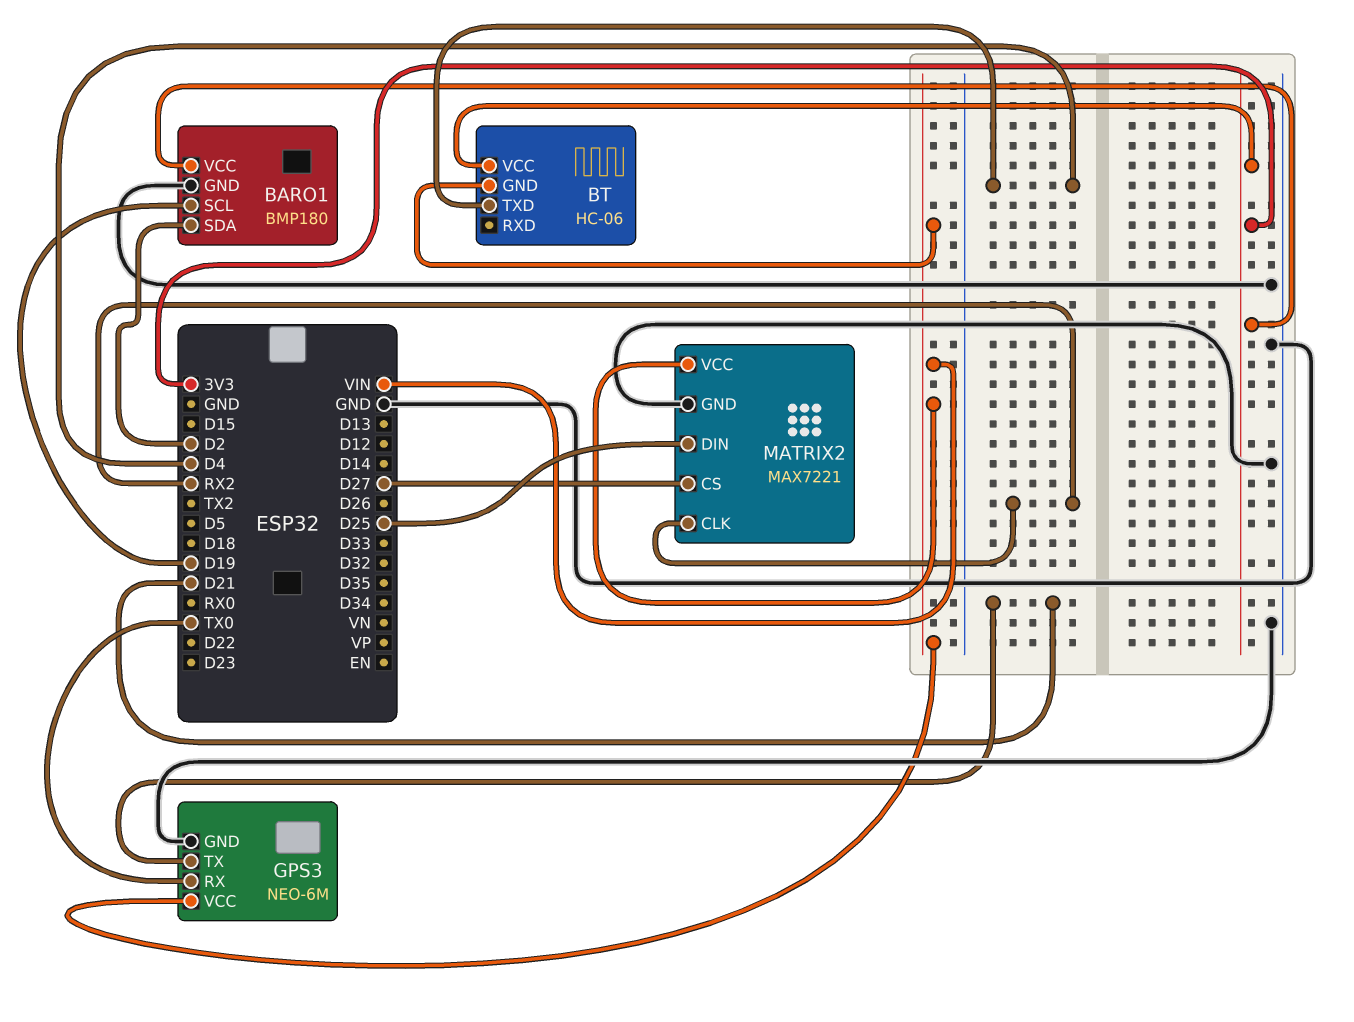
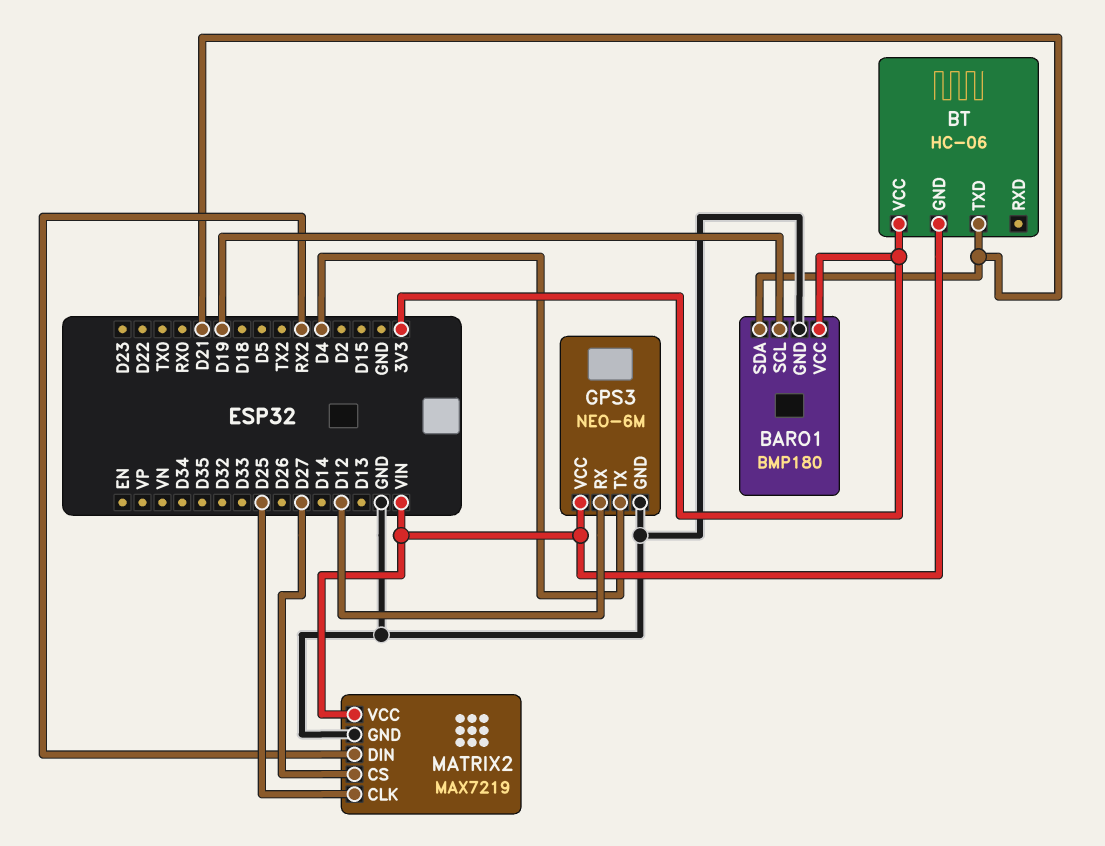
BARO1 pin SDA: D2 -> D21
BT pin TXD: D4 -> D21
GPS3 pin RX: TX0 -> D12
GPS3 pin TX: D21 -> D4
MATRIX2: MAX7221 -> MAX7219
MATRIX2 pin CLK: RX2 -> D25
MATRIX2 pin DIN: D25 -> RX2

